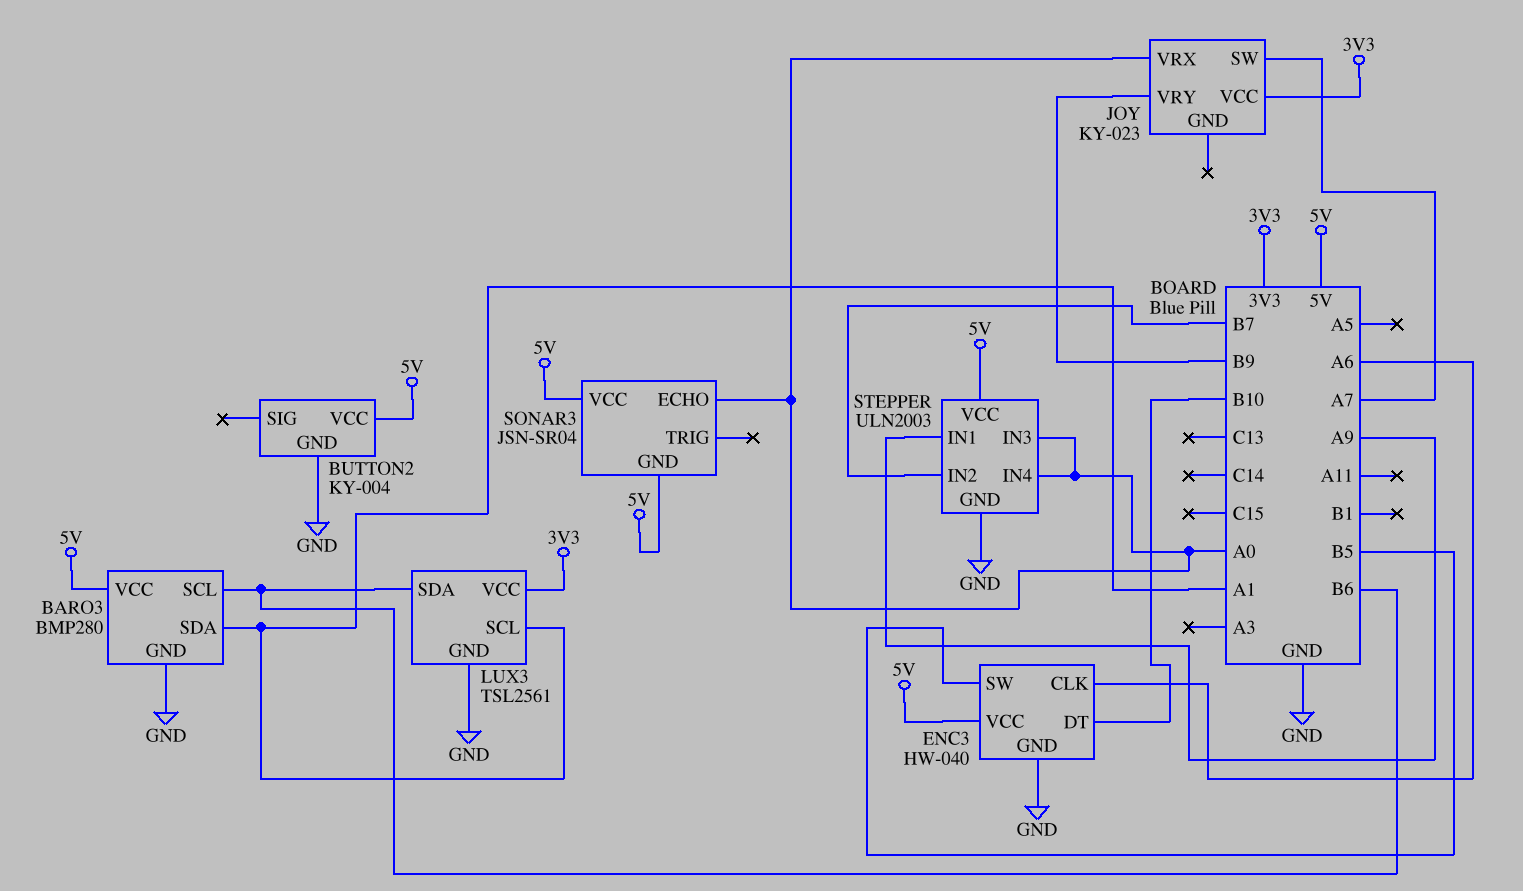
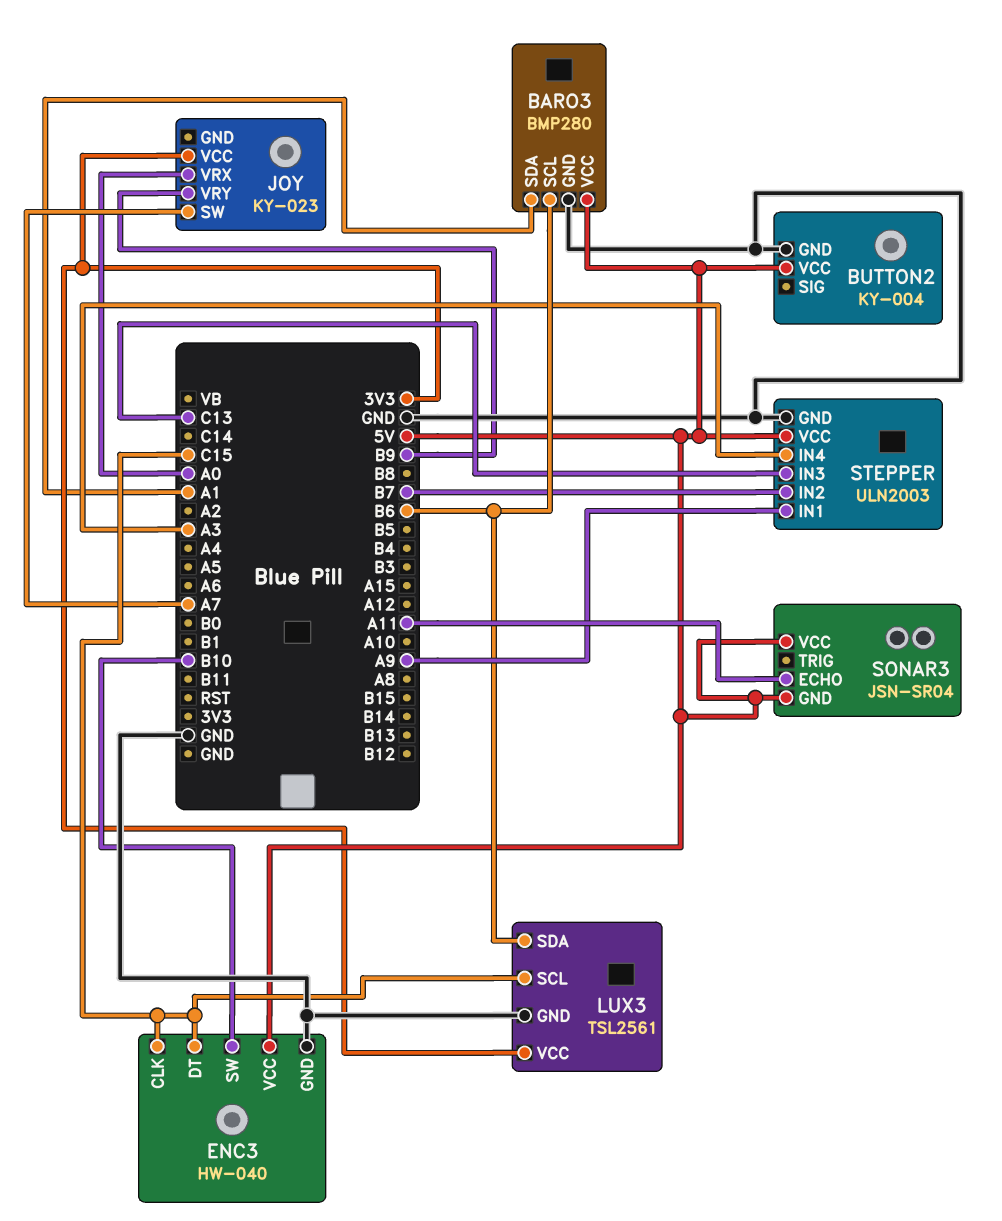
ENC3 pin CLK: A6 -> C15
ENC3 pin DT: B10 -> C15
ENC3 pin SW: B5 -> B10
LUX3 pin SCL: A1 -> C15
SONAR3 pin ECHO: A0 -> A11
STEPPER pin IN3: A0 -> C13
STEPPER pin IN4: A0 -> A3

